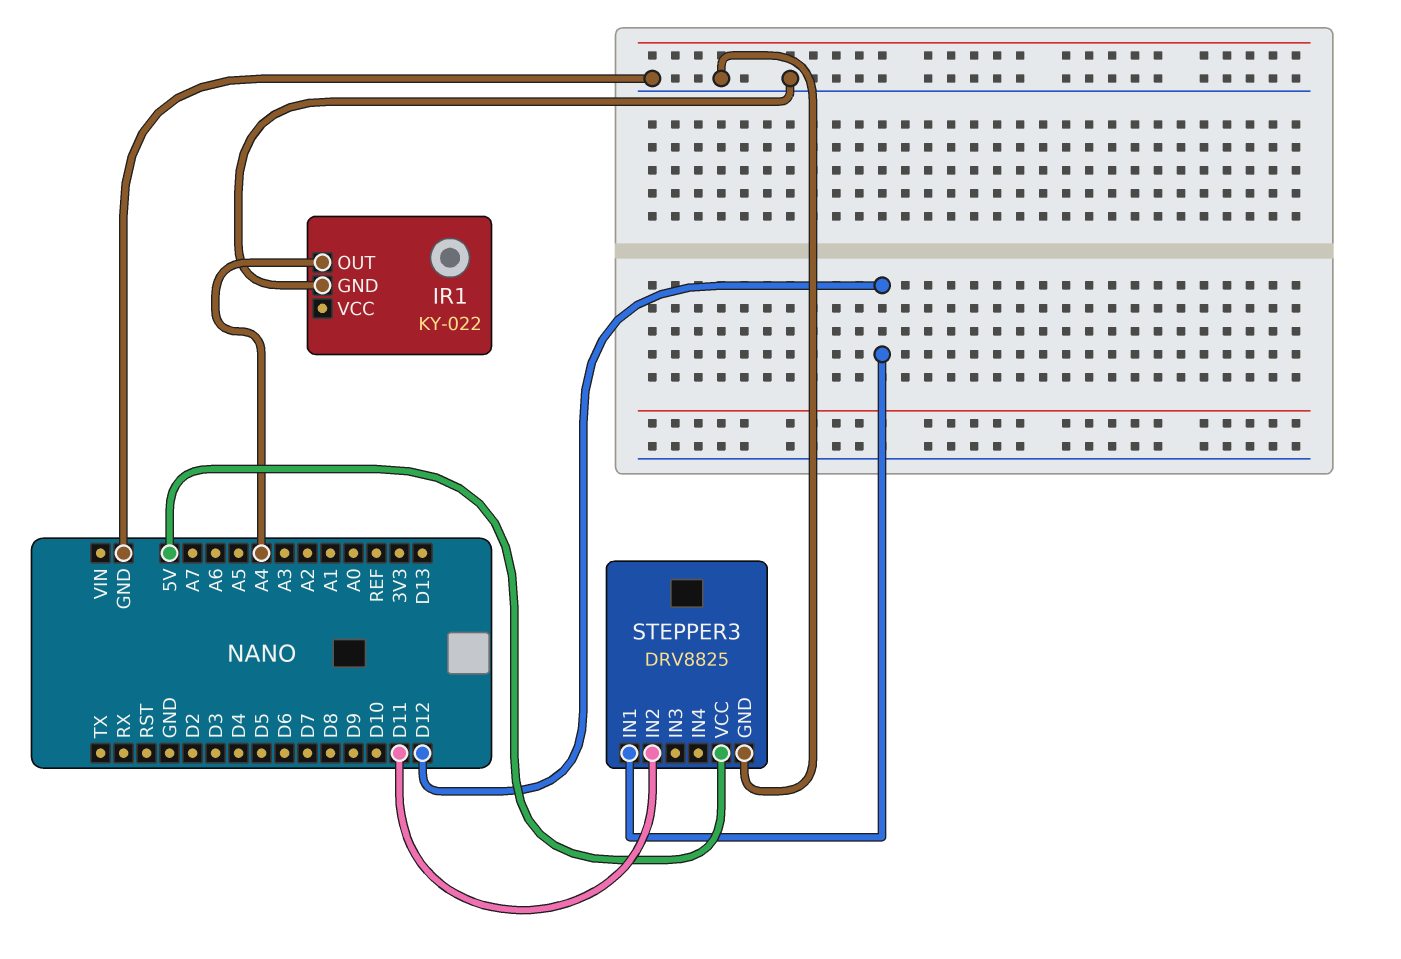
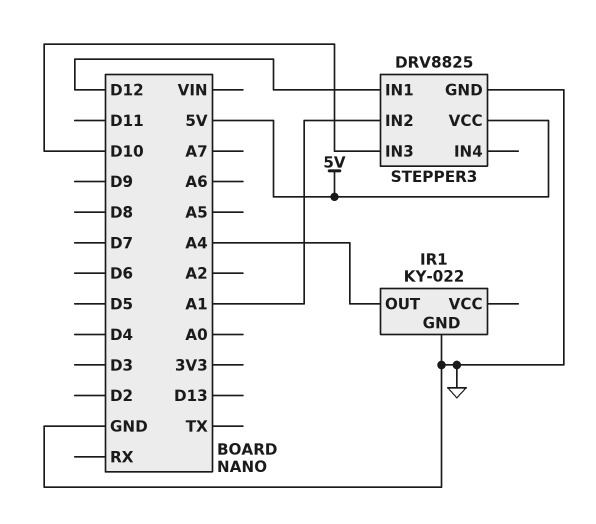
STEPPER3 pin IN2: D11 -> A1
STEPPER3 pin IN3: none -> D10

